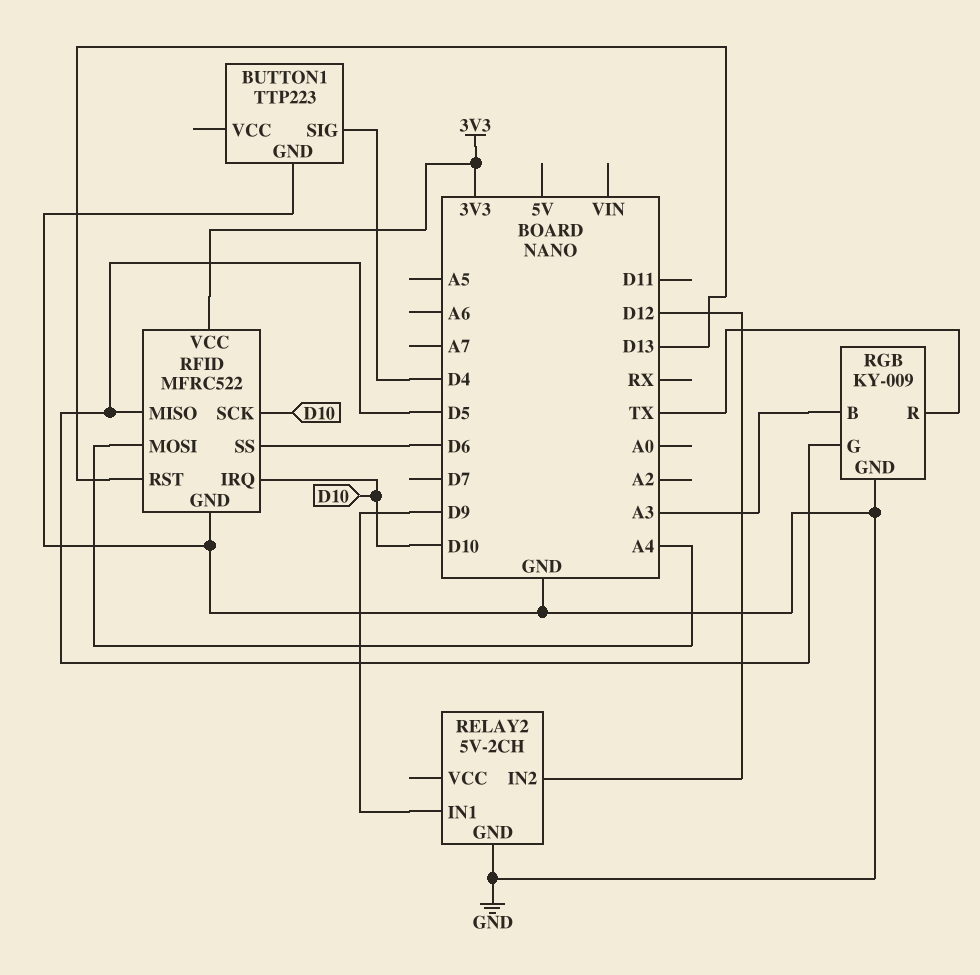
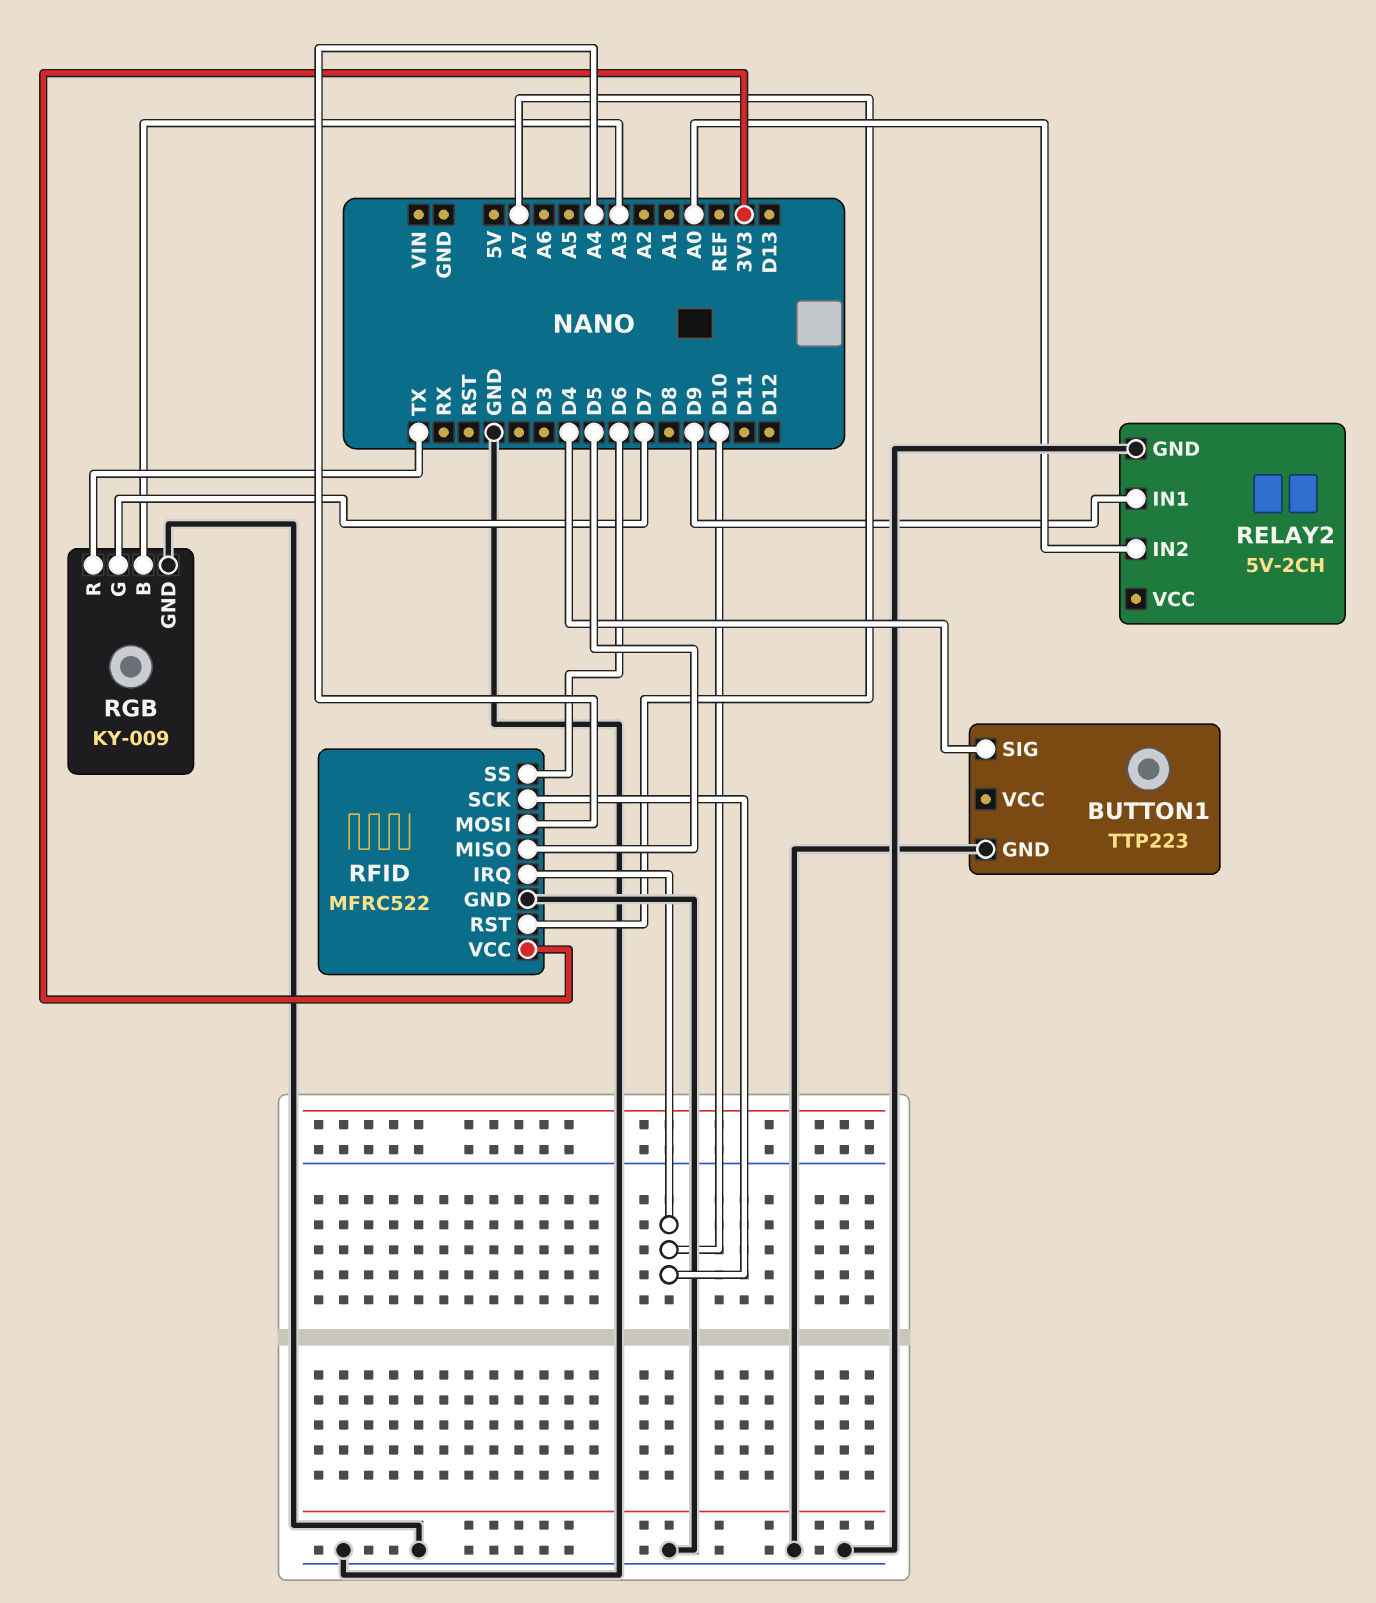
RELAY2 pin IN2: D12 -> A0
RFID pin RST: D13 -> A7
RGB pin G: D5 -> D7

